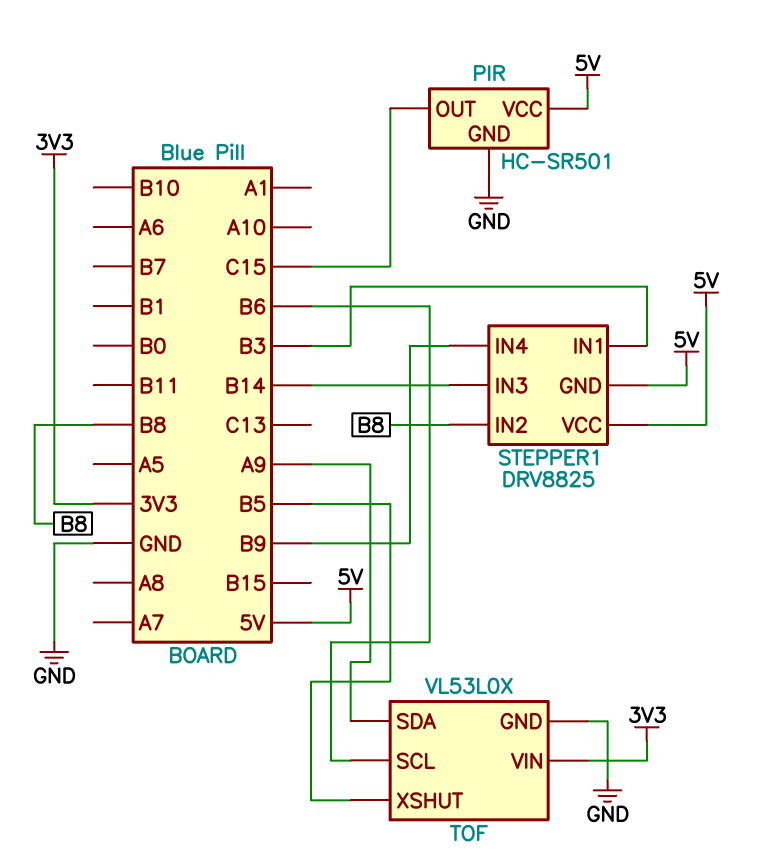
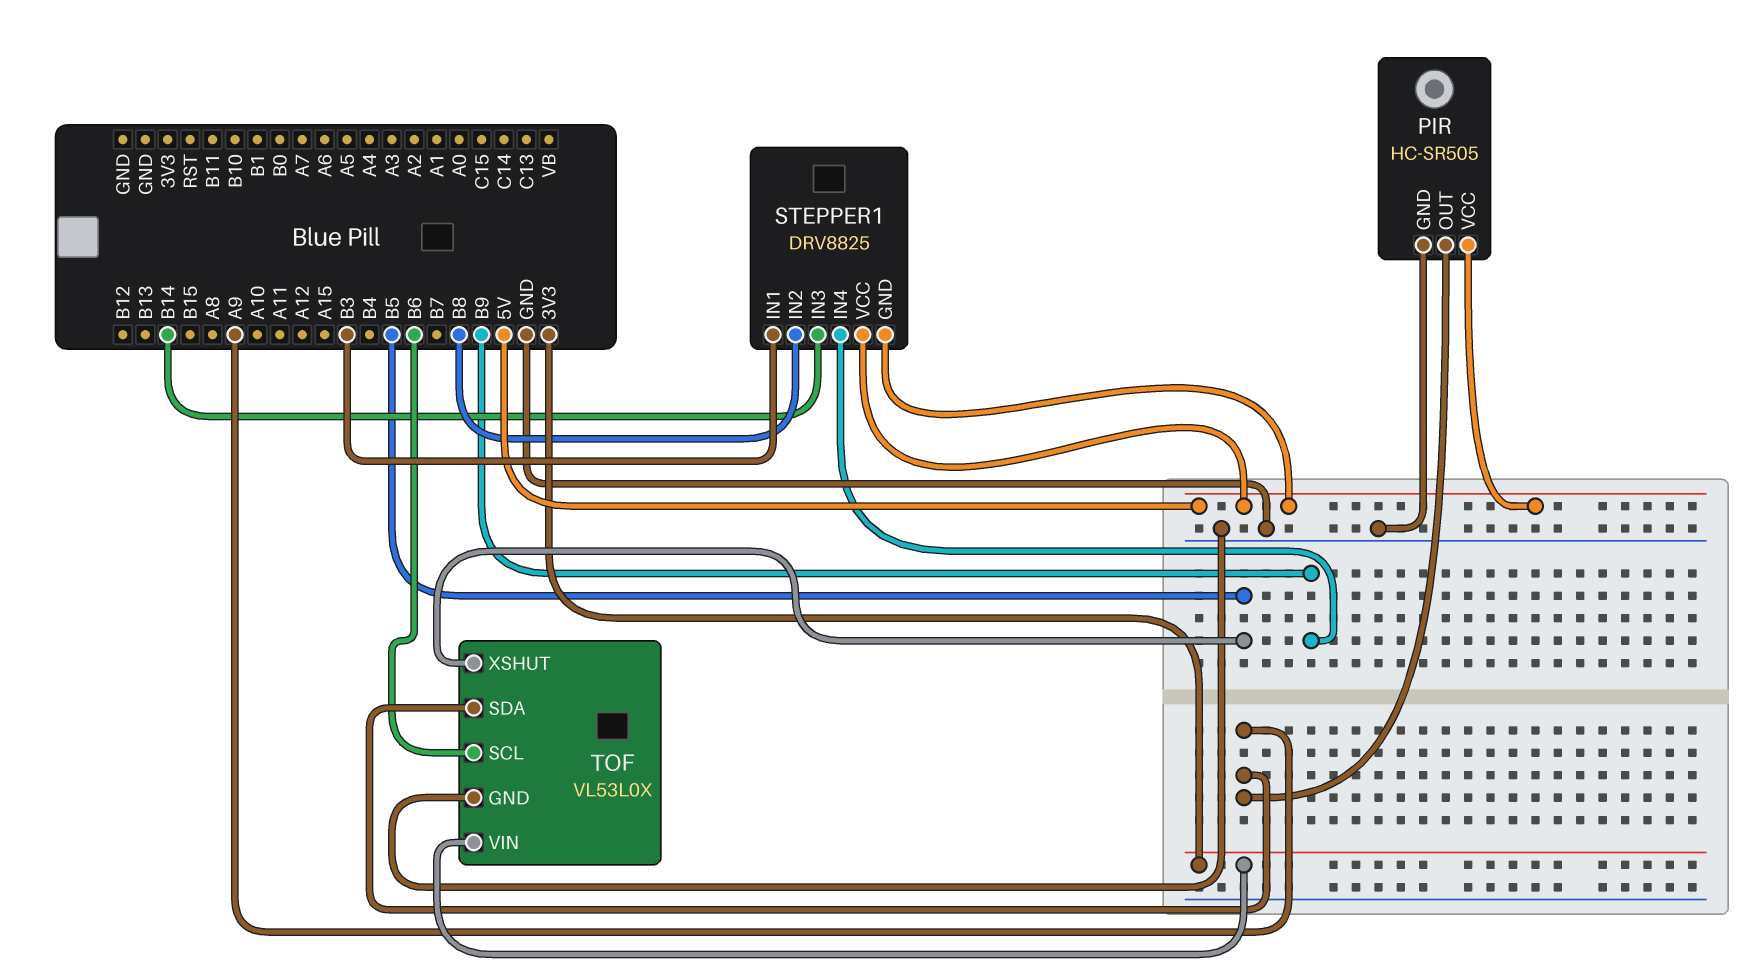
PIR: HC-SR501 -> HC-SR505
PIR pin OUT: C15 -> A9

